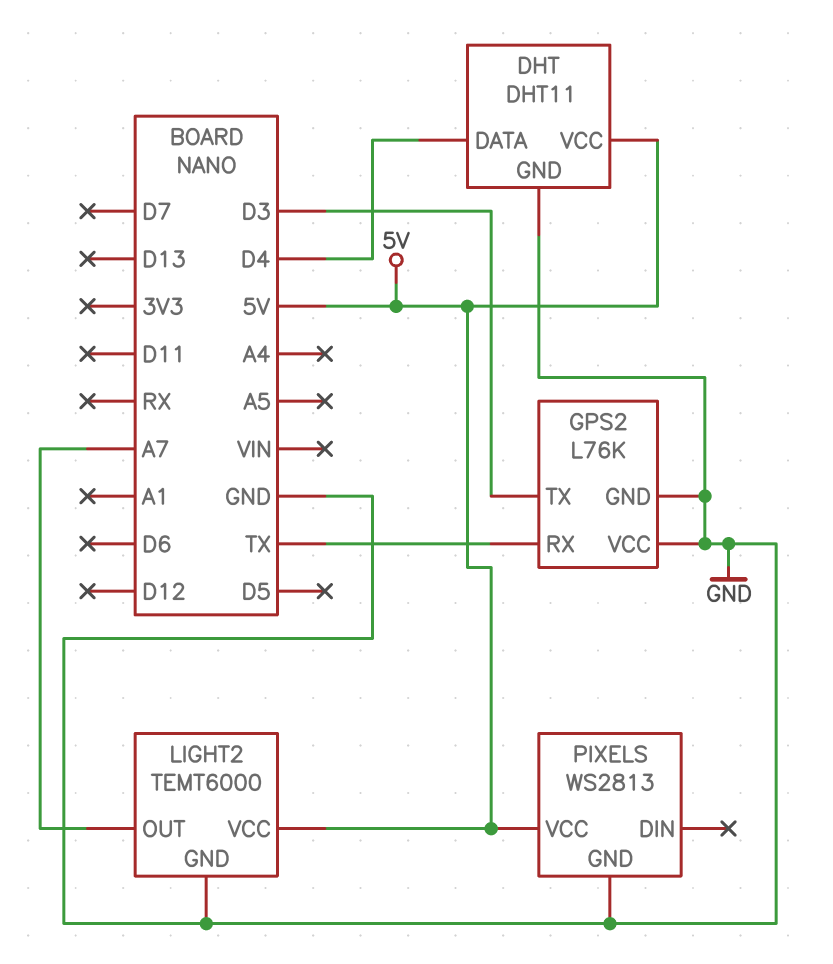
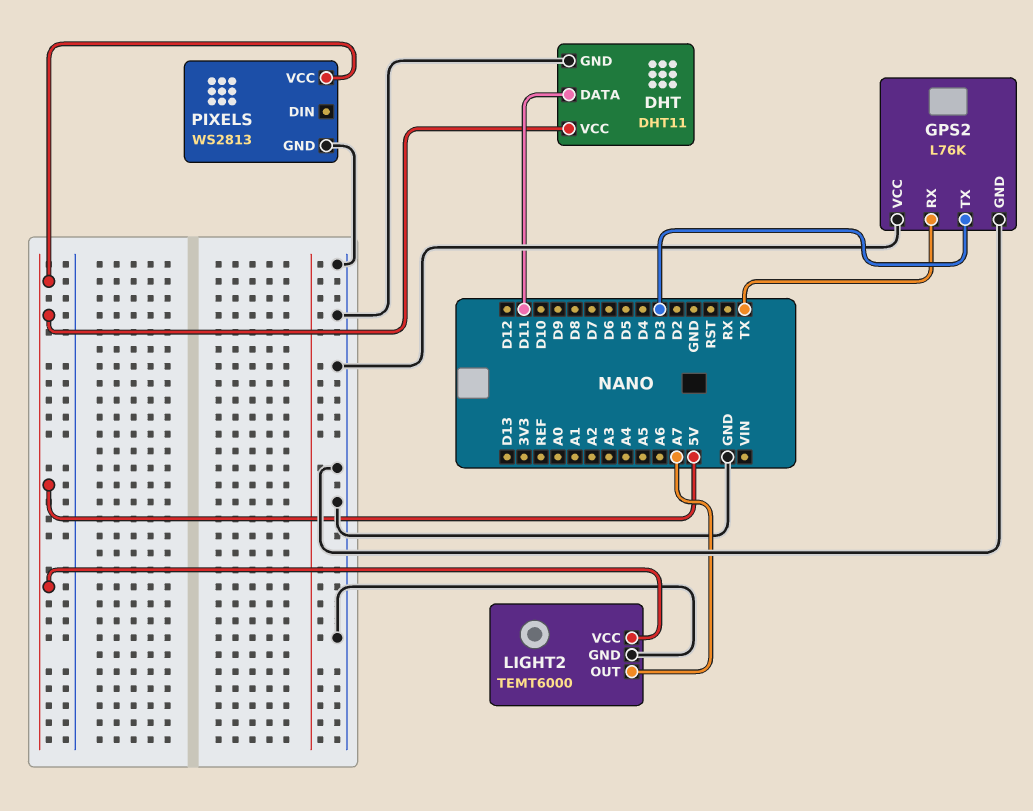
DHT pin DATA: D4 -> D11

